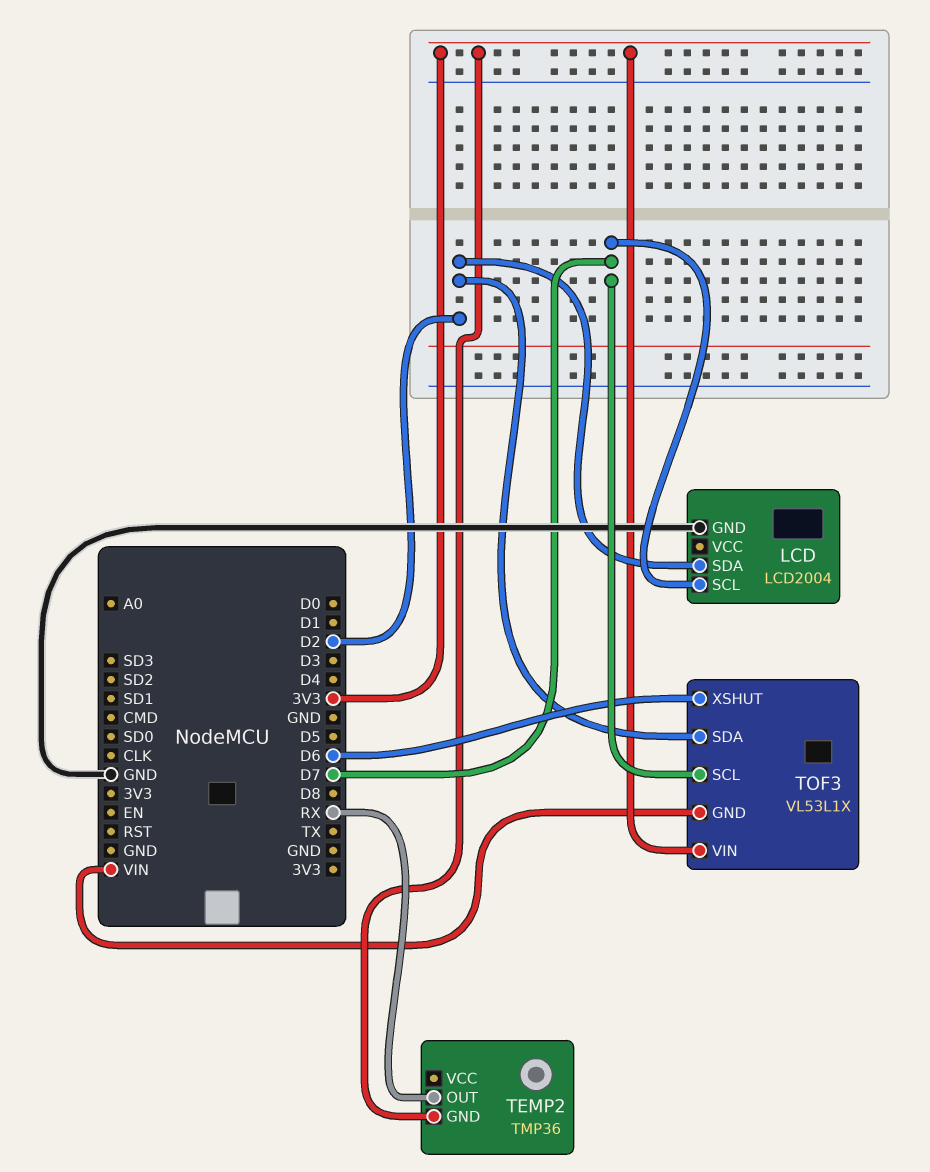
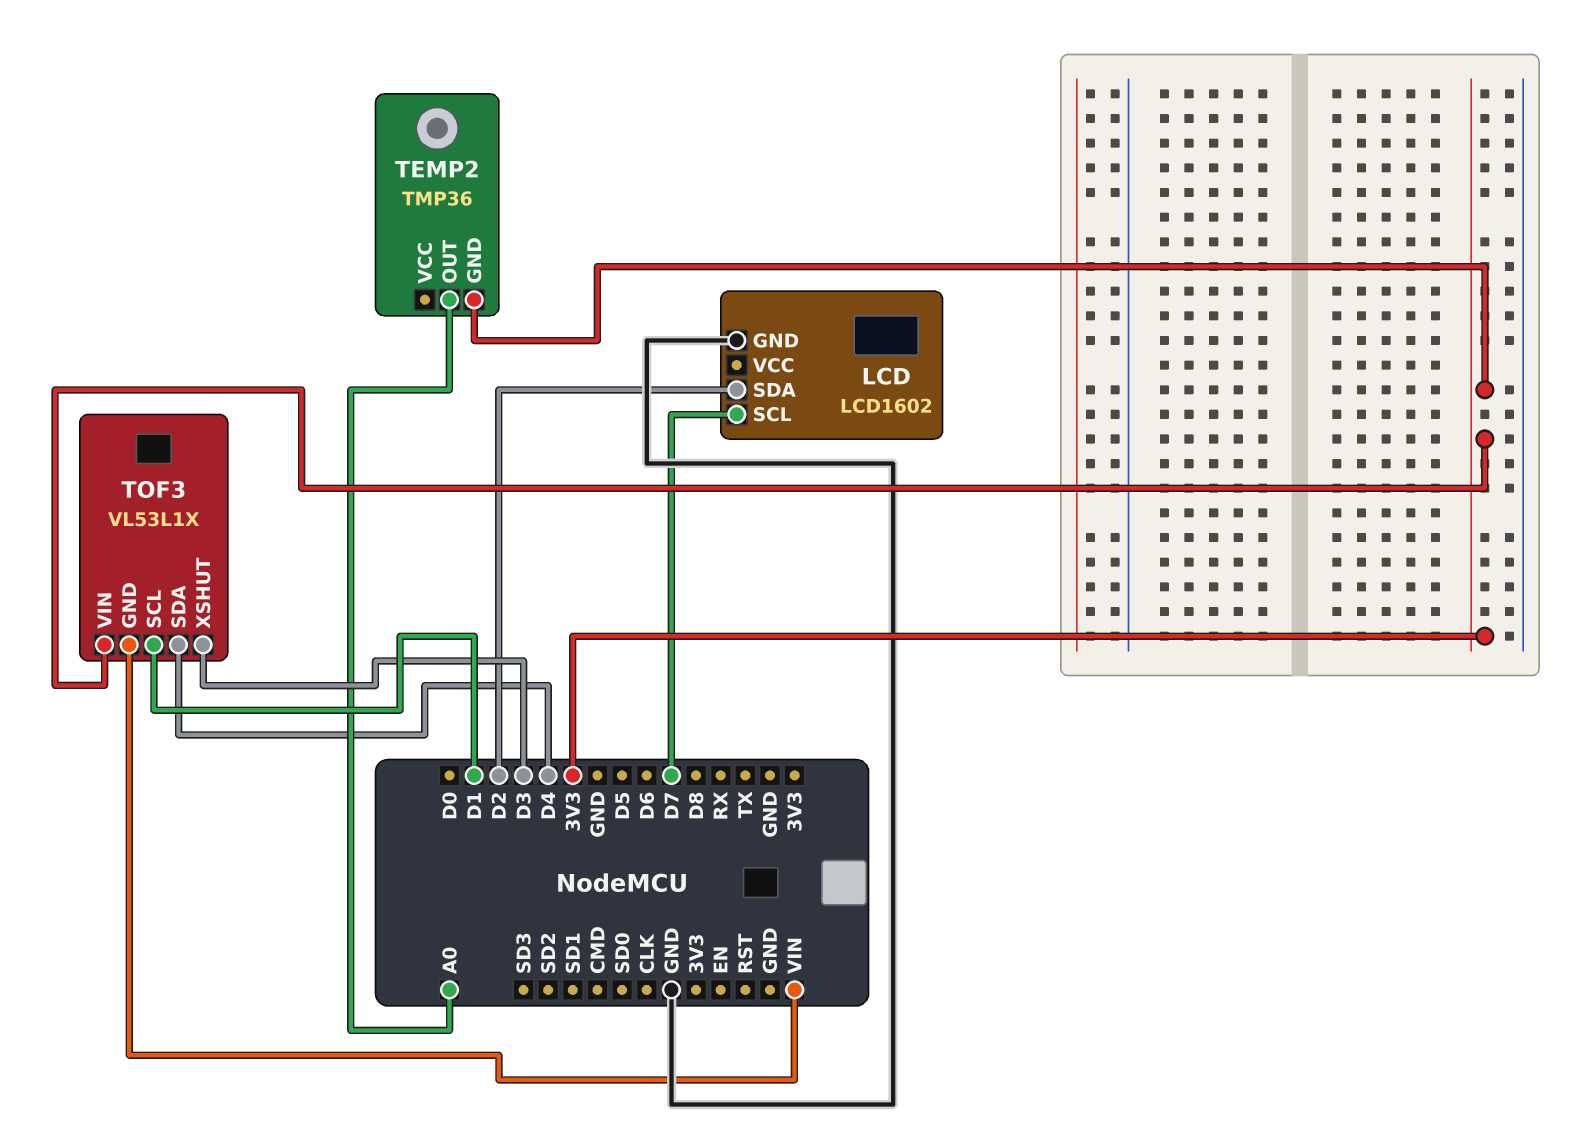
LCD: LCD2004 -> LCD1602
TEMP2 pin OUT: RX -> A0
TOF3 pin SCL: D7 -> D1
TOF3 pin SDA: D2 -> D4
TOF3 pin XSHUT: D6 -> D3

